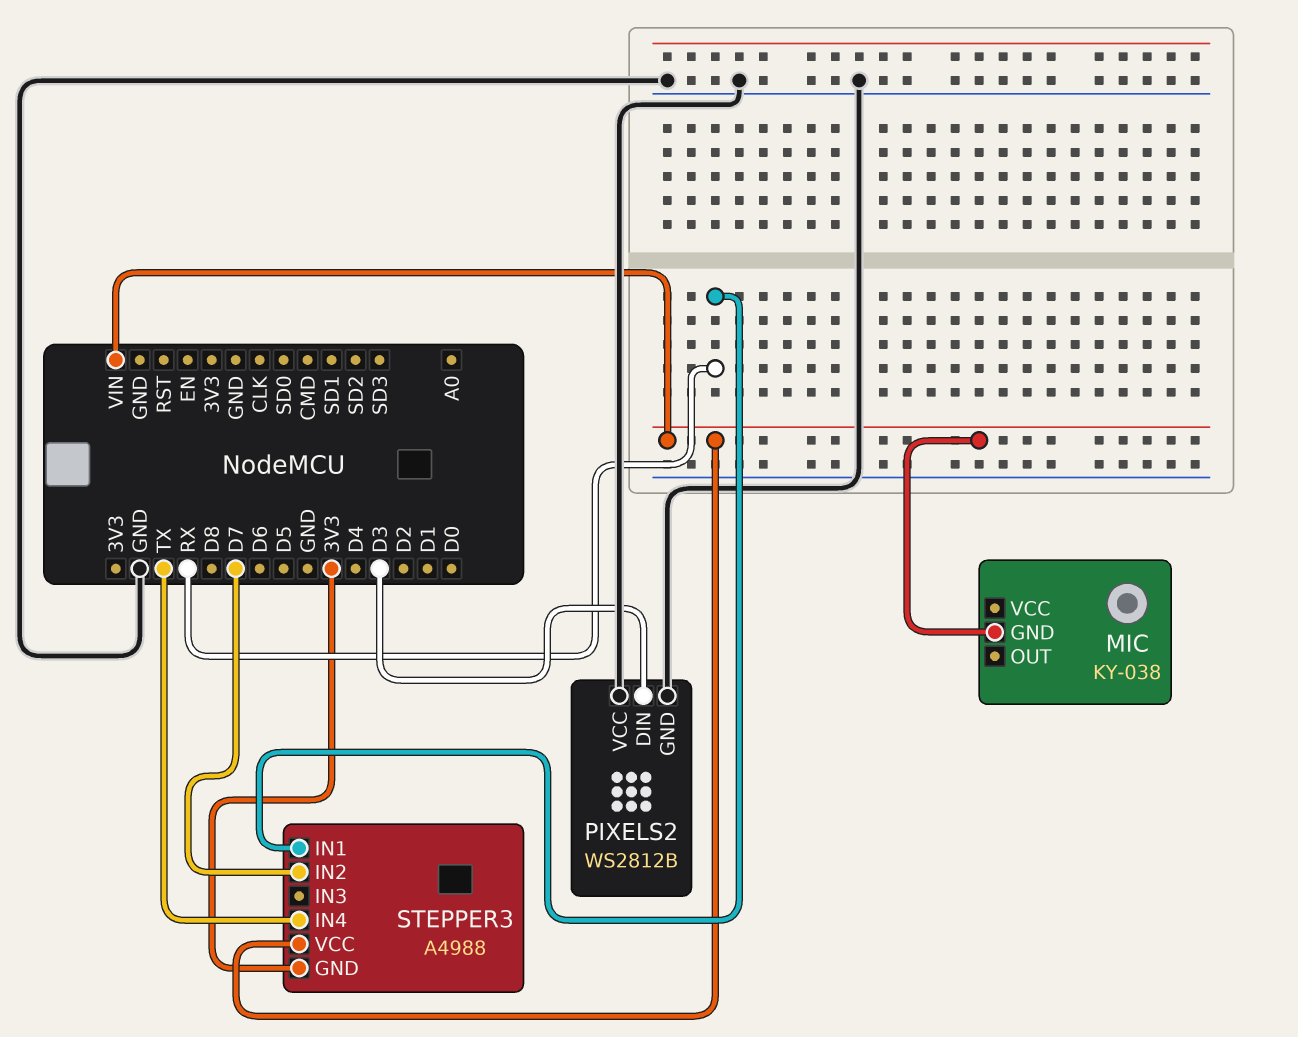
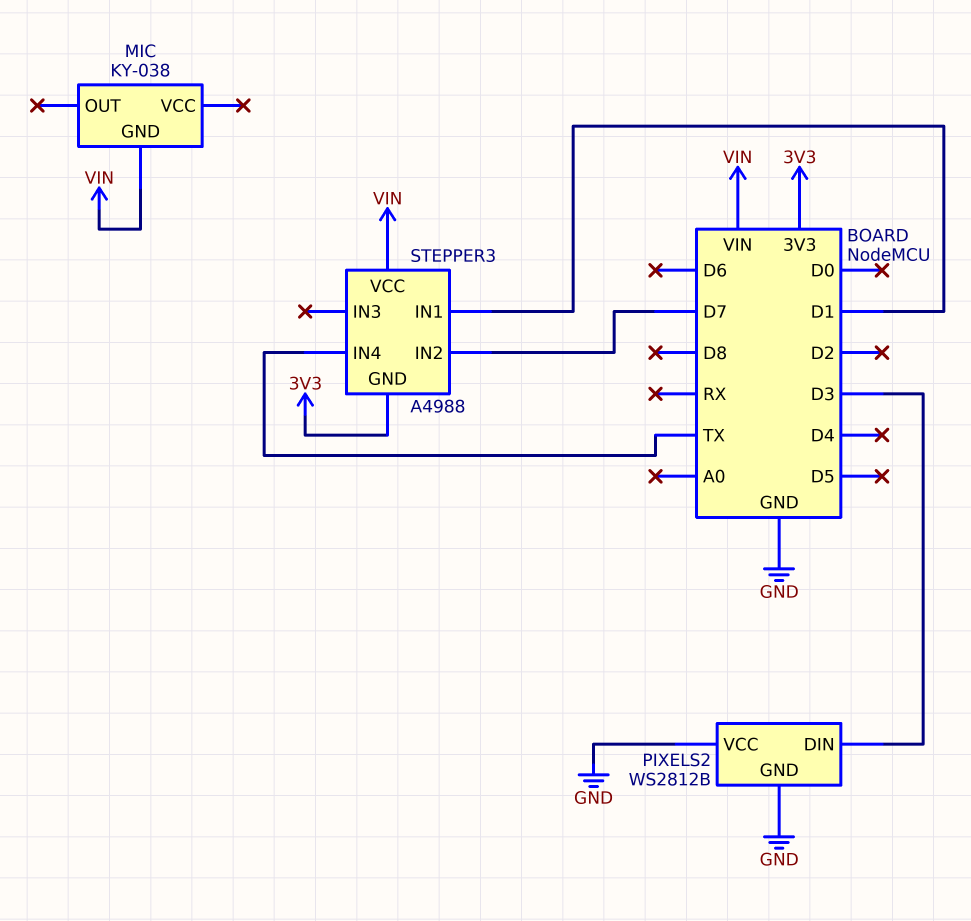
STEPPER3 pin IN1: RX -> D1

